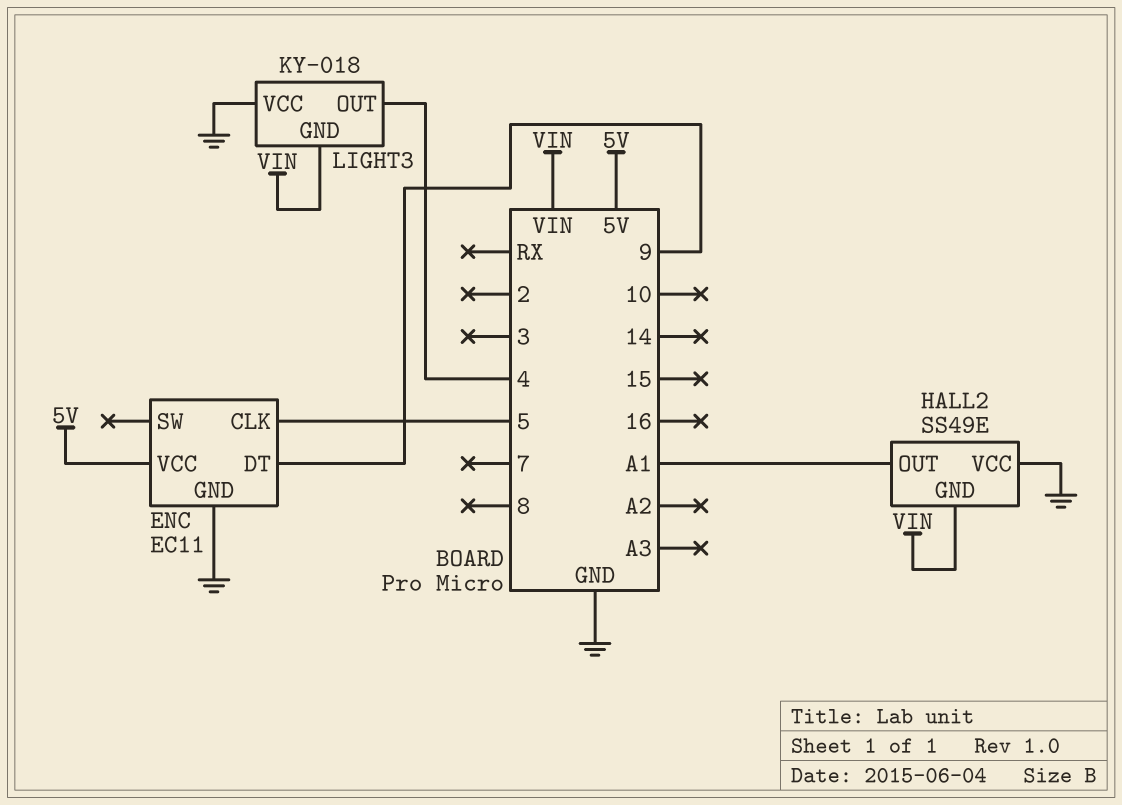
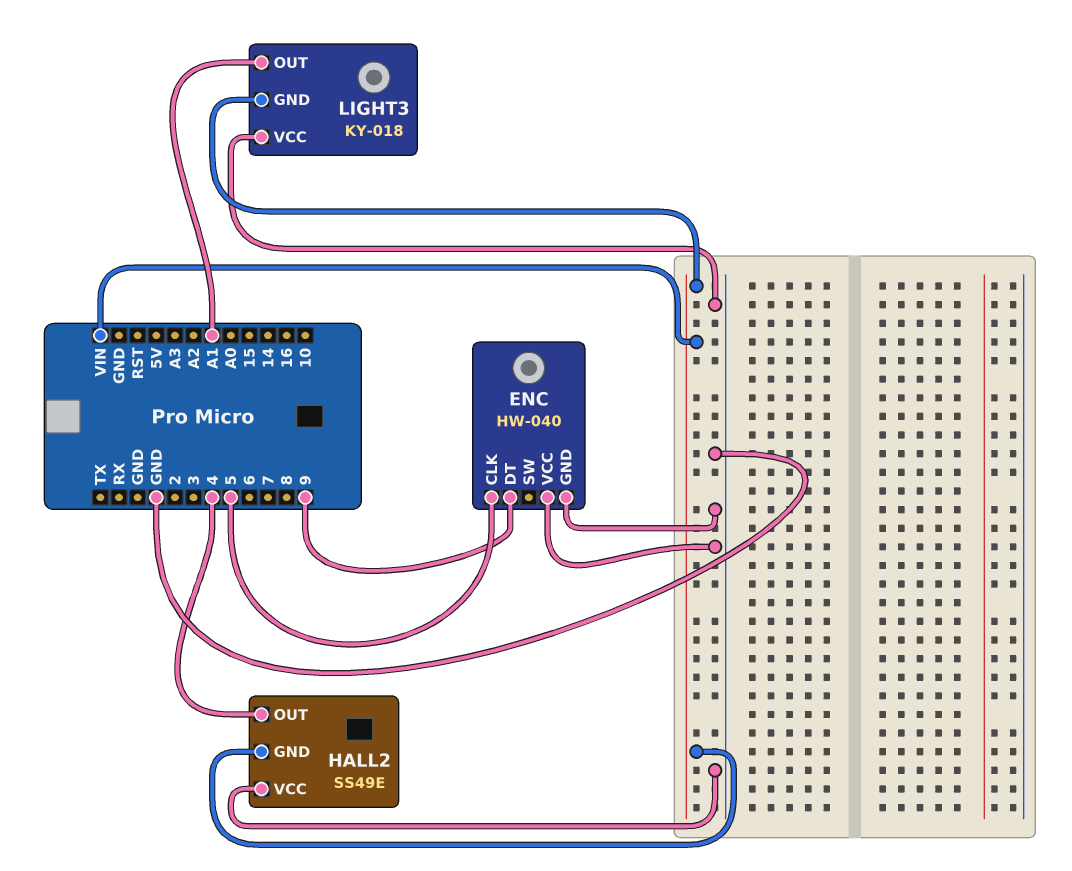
ENC: EC11 -> HW-040
ENC pin VCC: 5V -> GND
HALL2 pin OUT: A1 -> 4
LIGHT3 pin OUT: 4 -> A1

